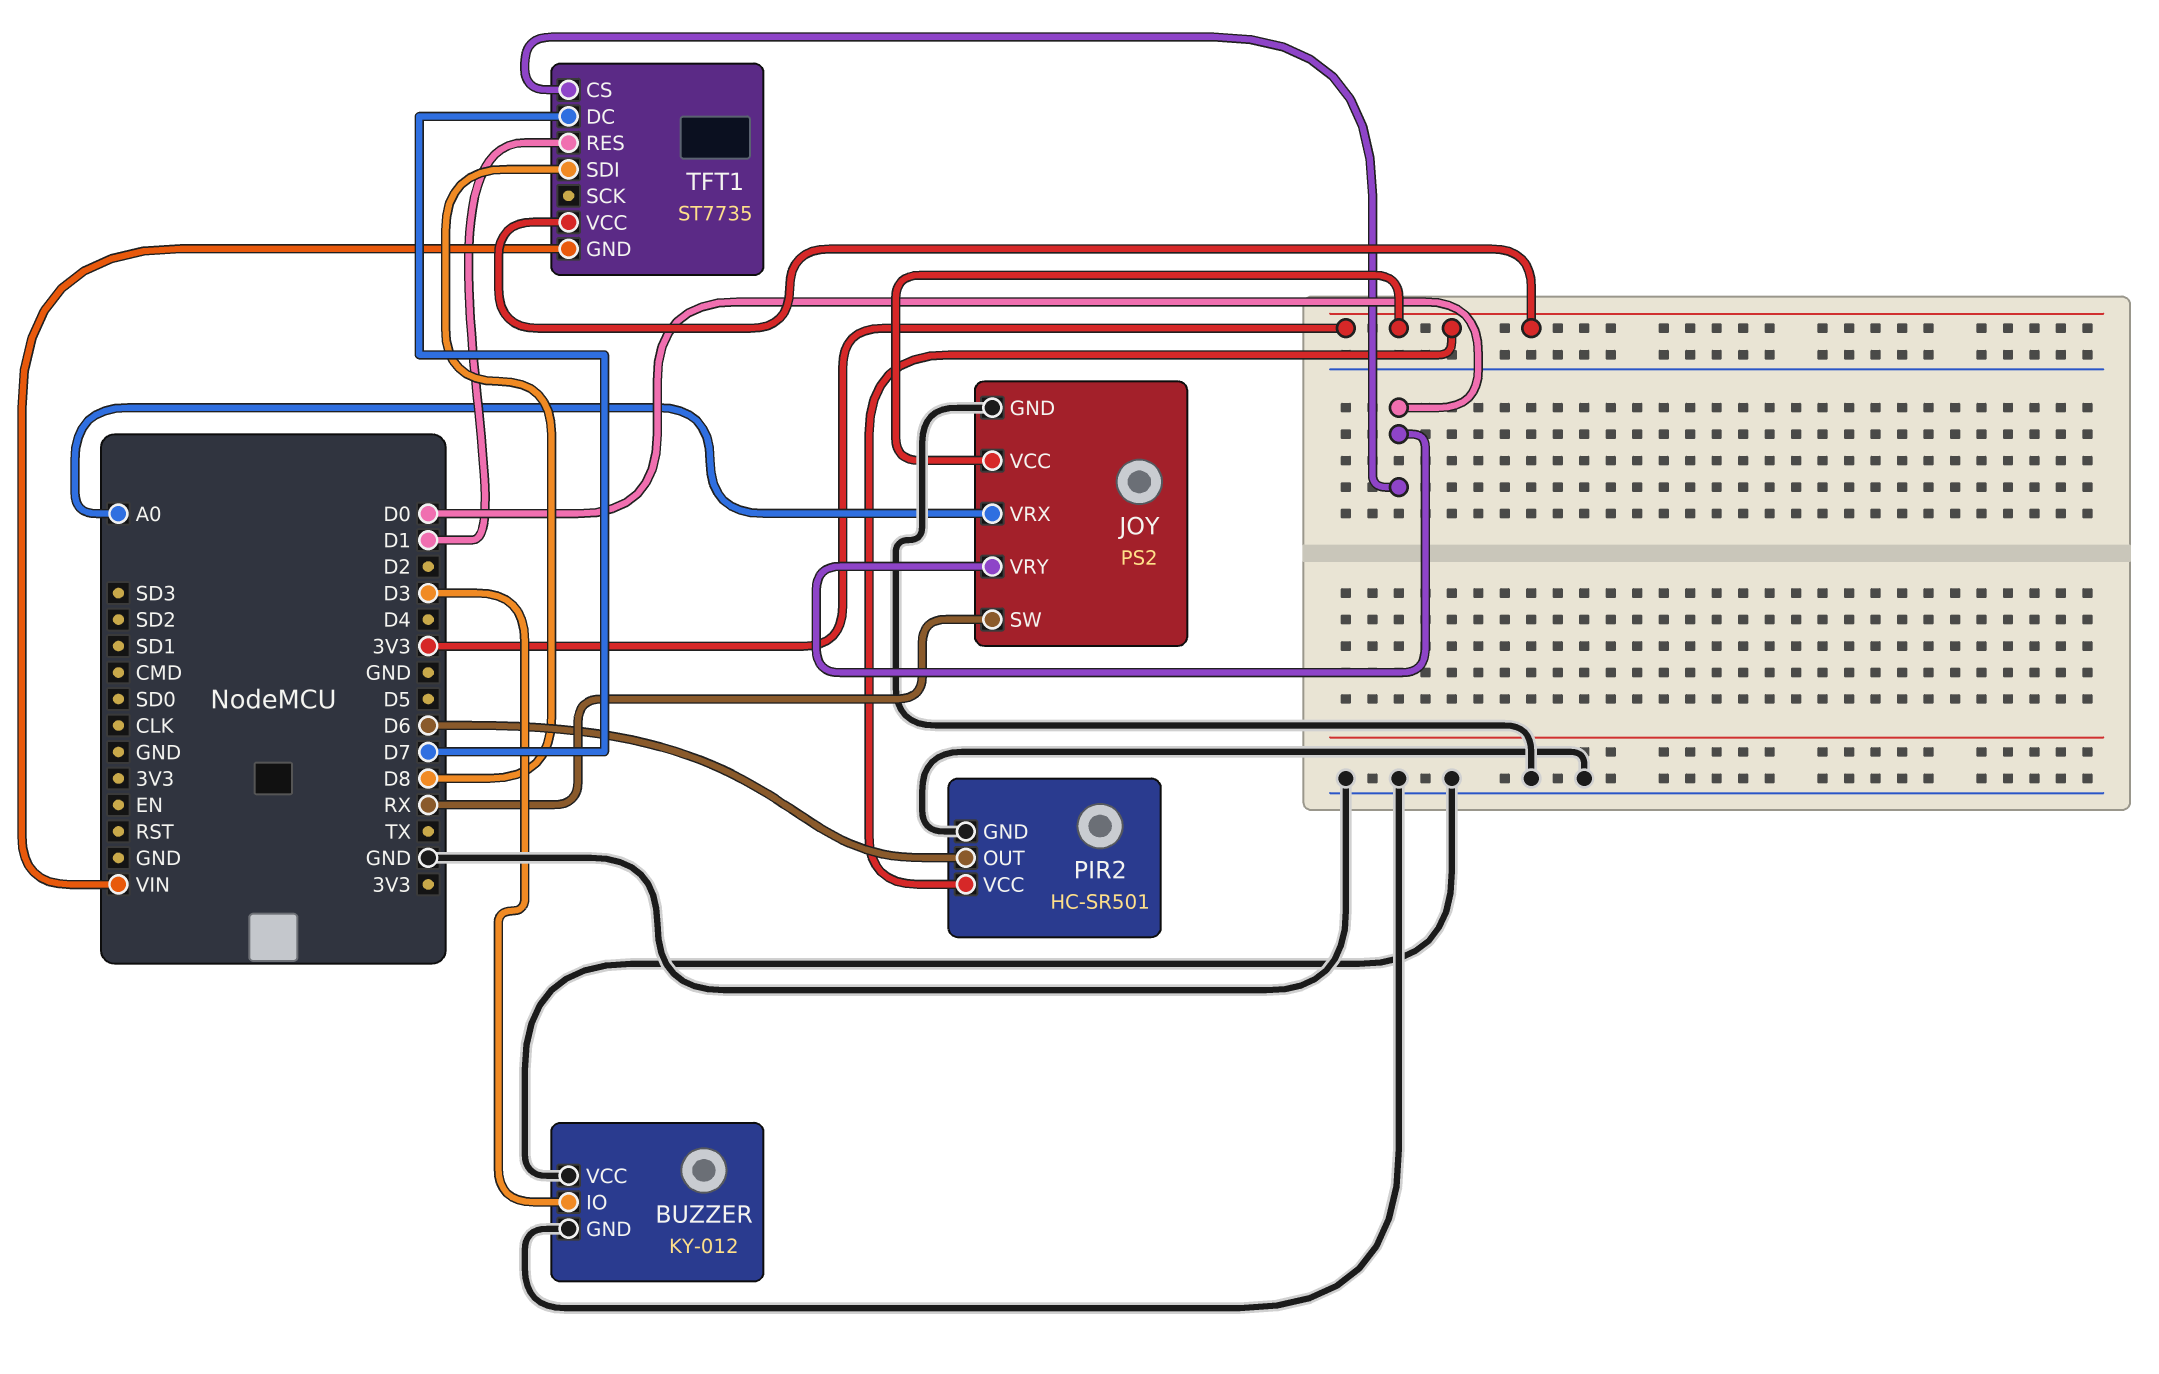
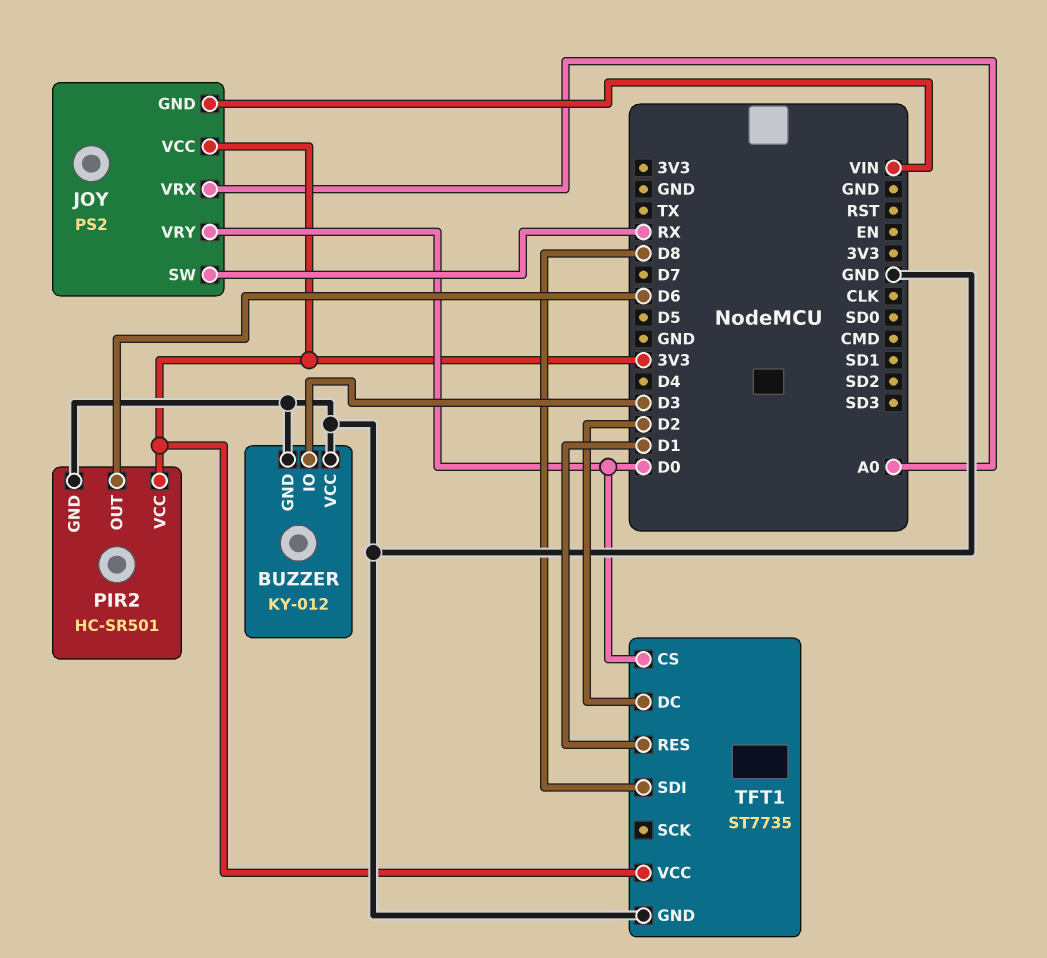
JOY pin GND: GND -> VIN
TFT1 pin DC: D7 -> D2
TFT1 pin GND: VIN -> GND

